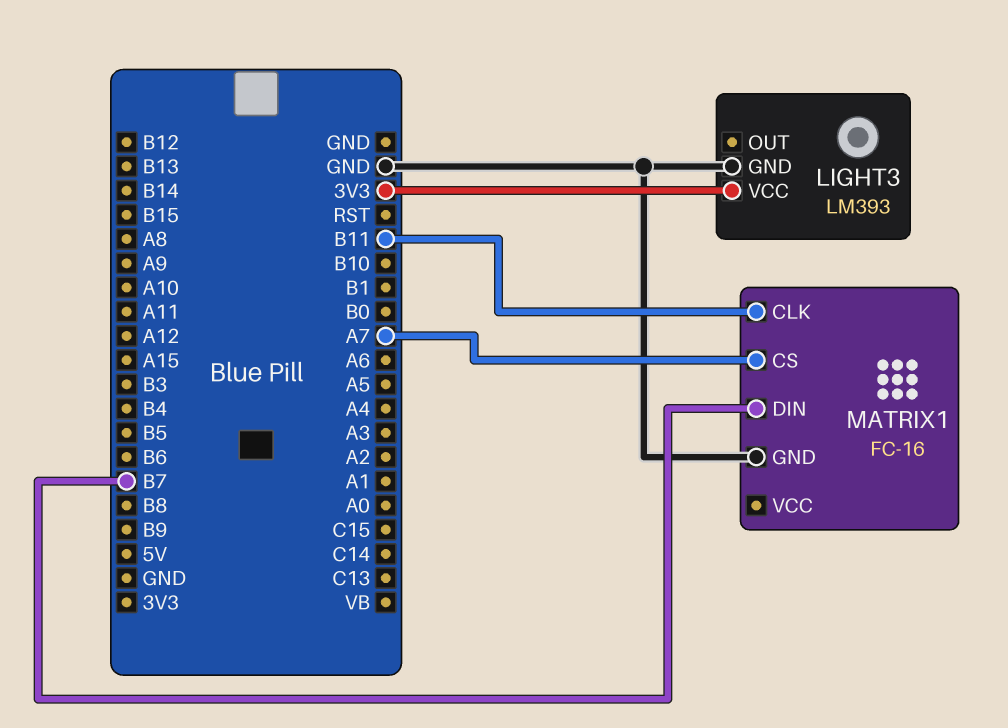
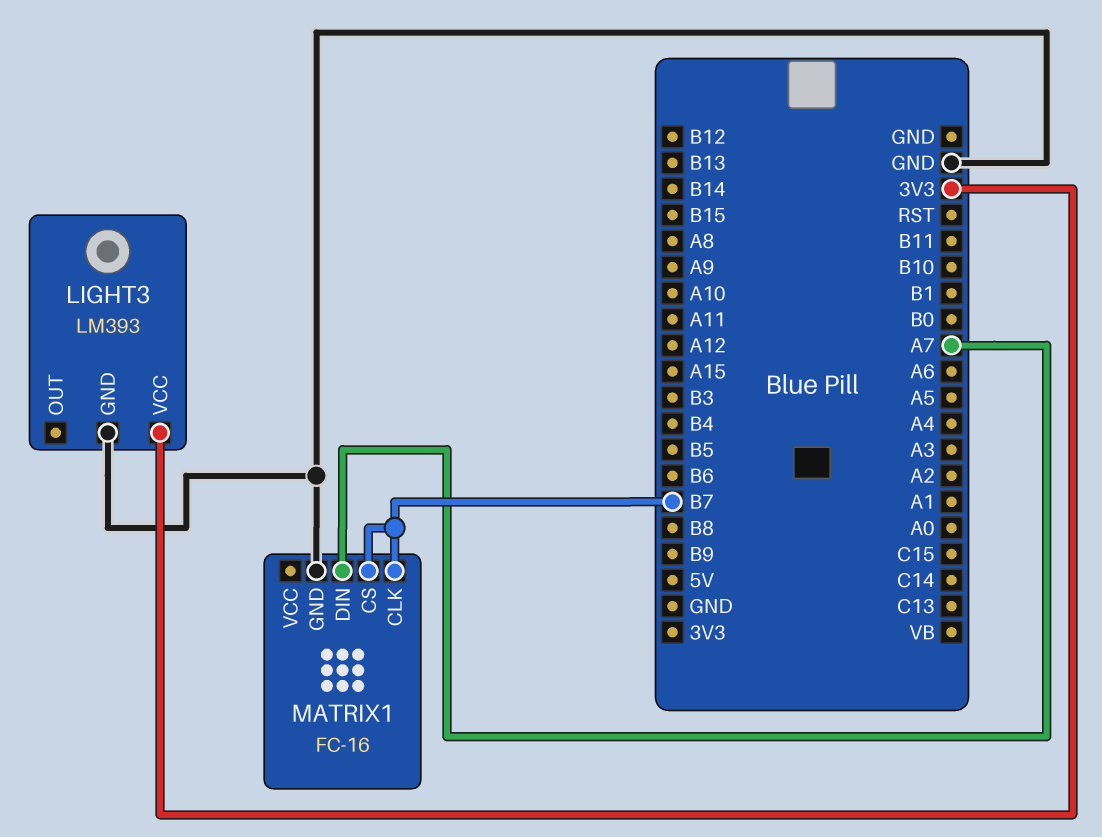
MATRIX1 pin CLK: B11 -> B7
MATRIX1 pin CS: A7 -> B7
MATRIX1 pin DIN: B7 -> A7

